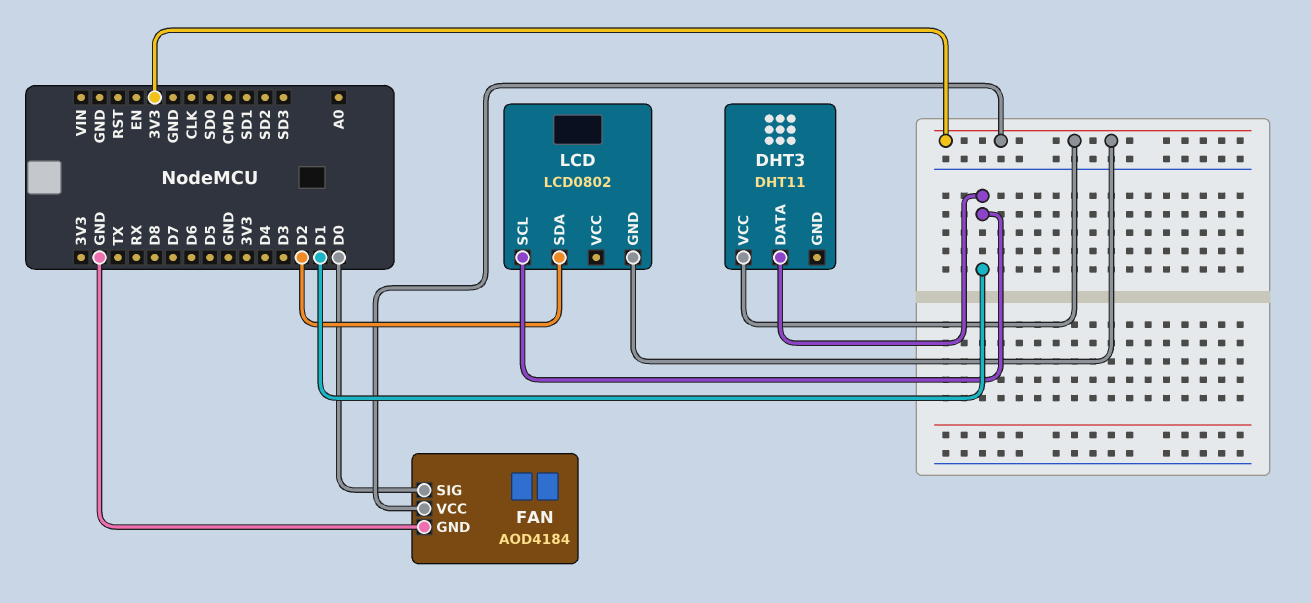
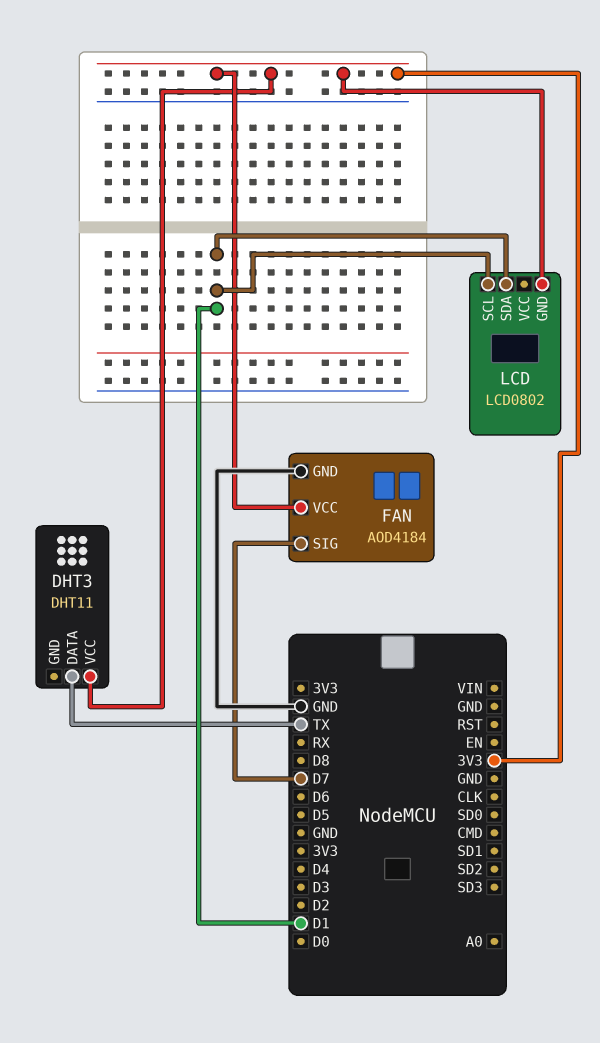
DHT3 pin DATA: D1 -> TX
FAN pin SIG: D0 -> D7
LCD pin SDA: D2 -> D1

